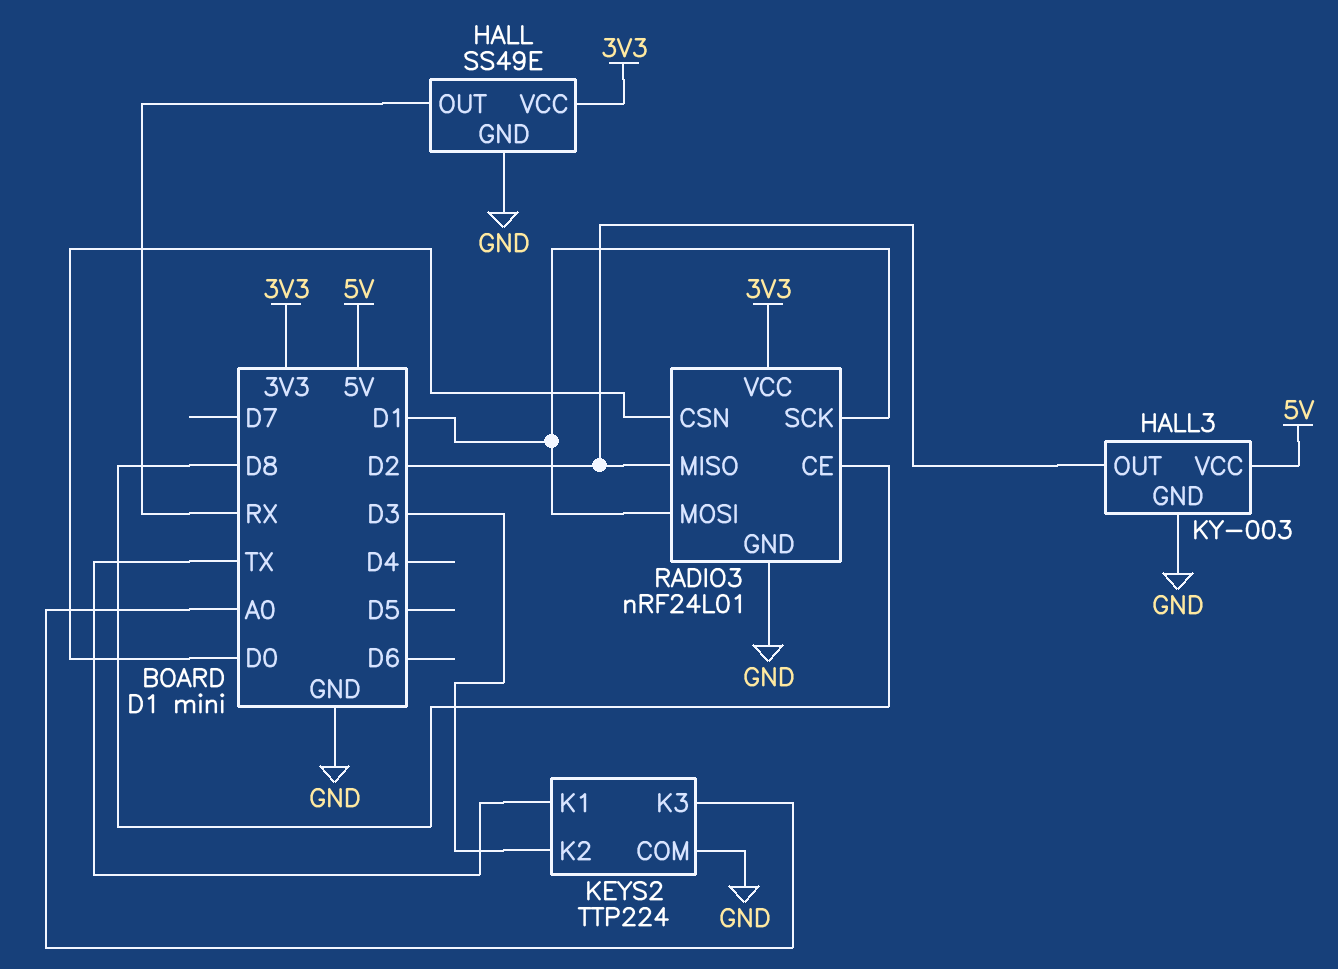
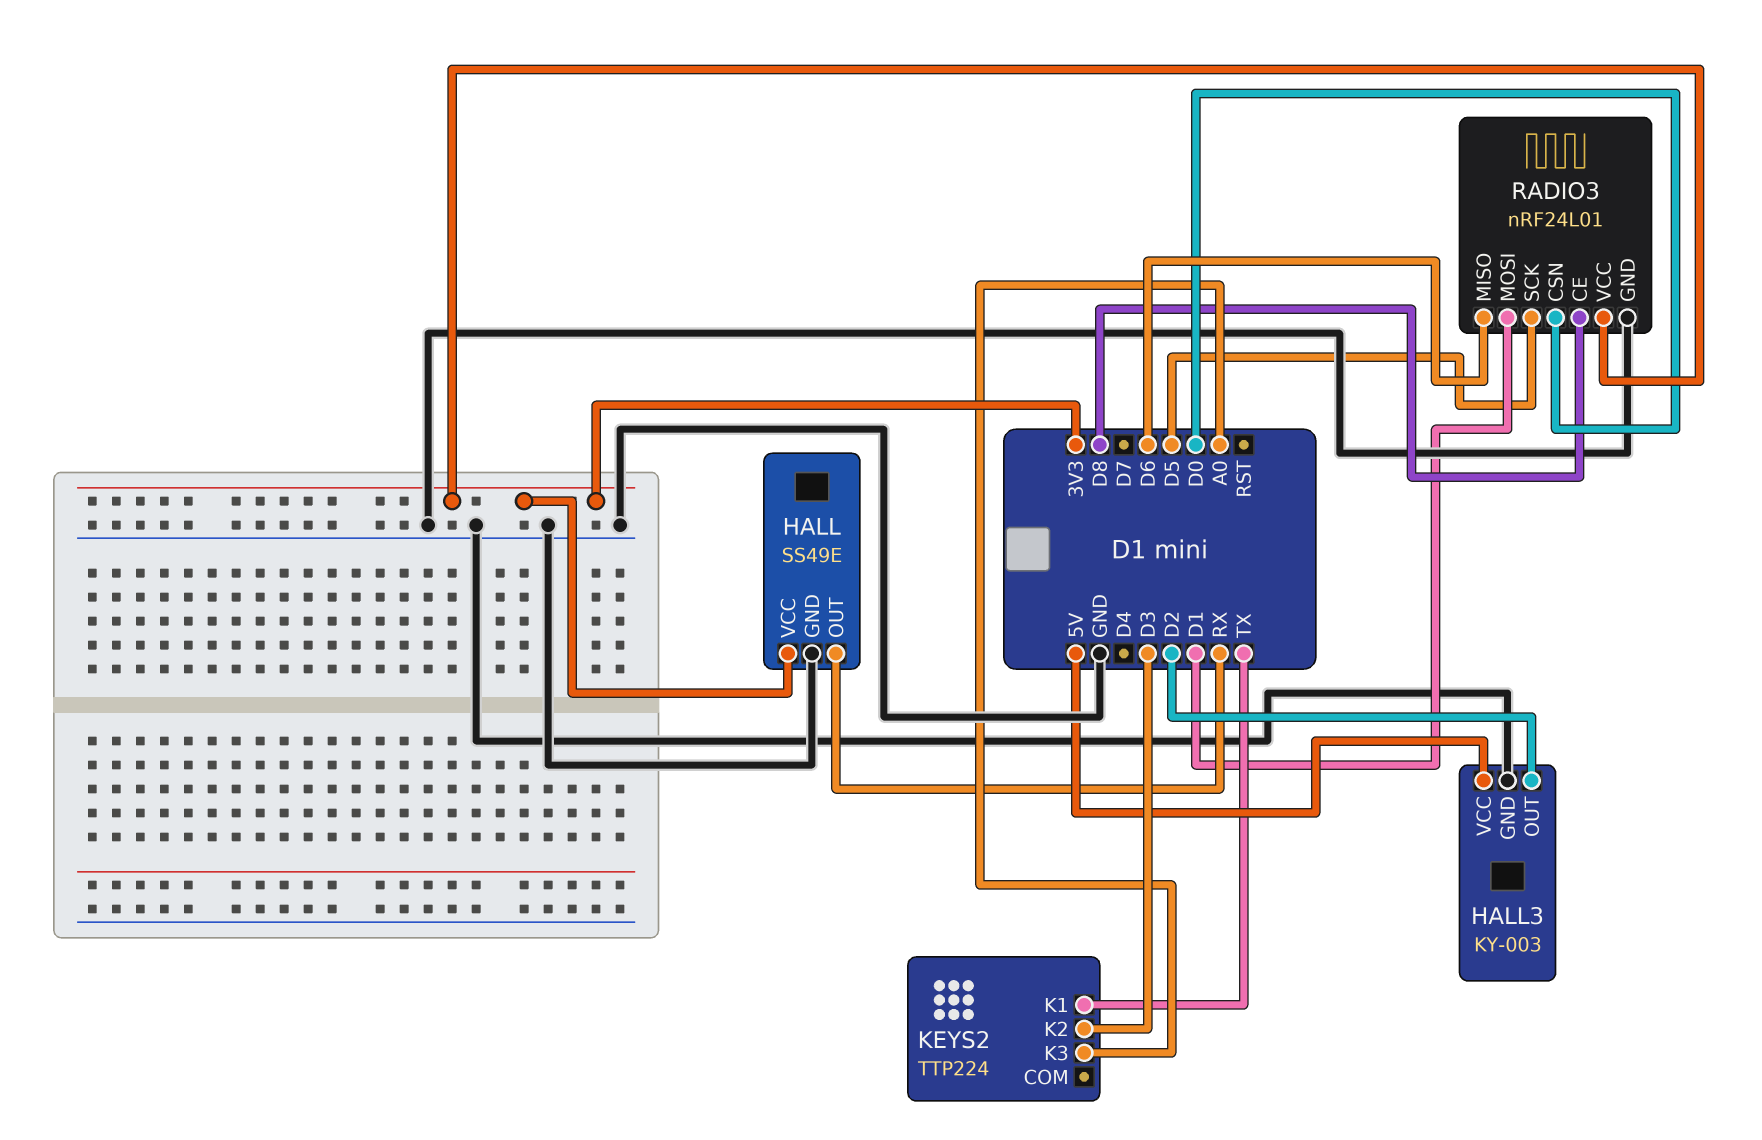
KEYS2 pin COM: GND -> none
RADIO3 pin MISO: D2 -> D6
RADIO3 pin SCK: D1 -> D5

